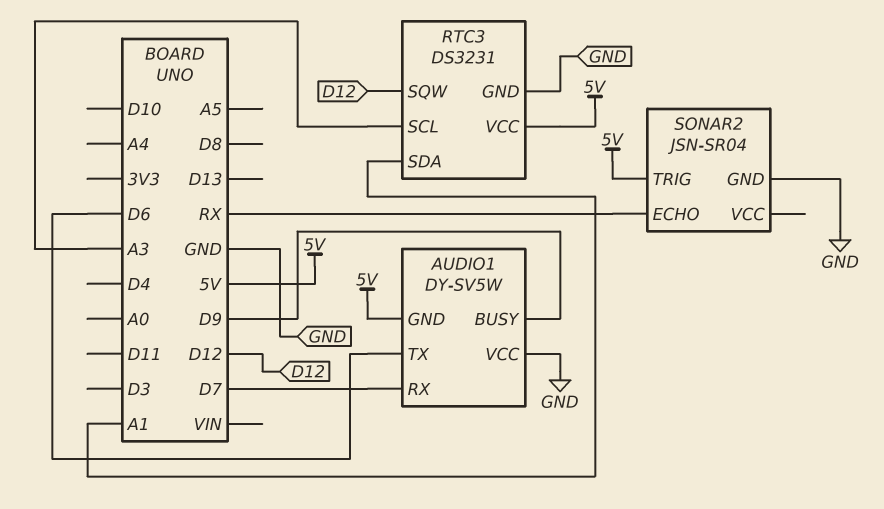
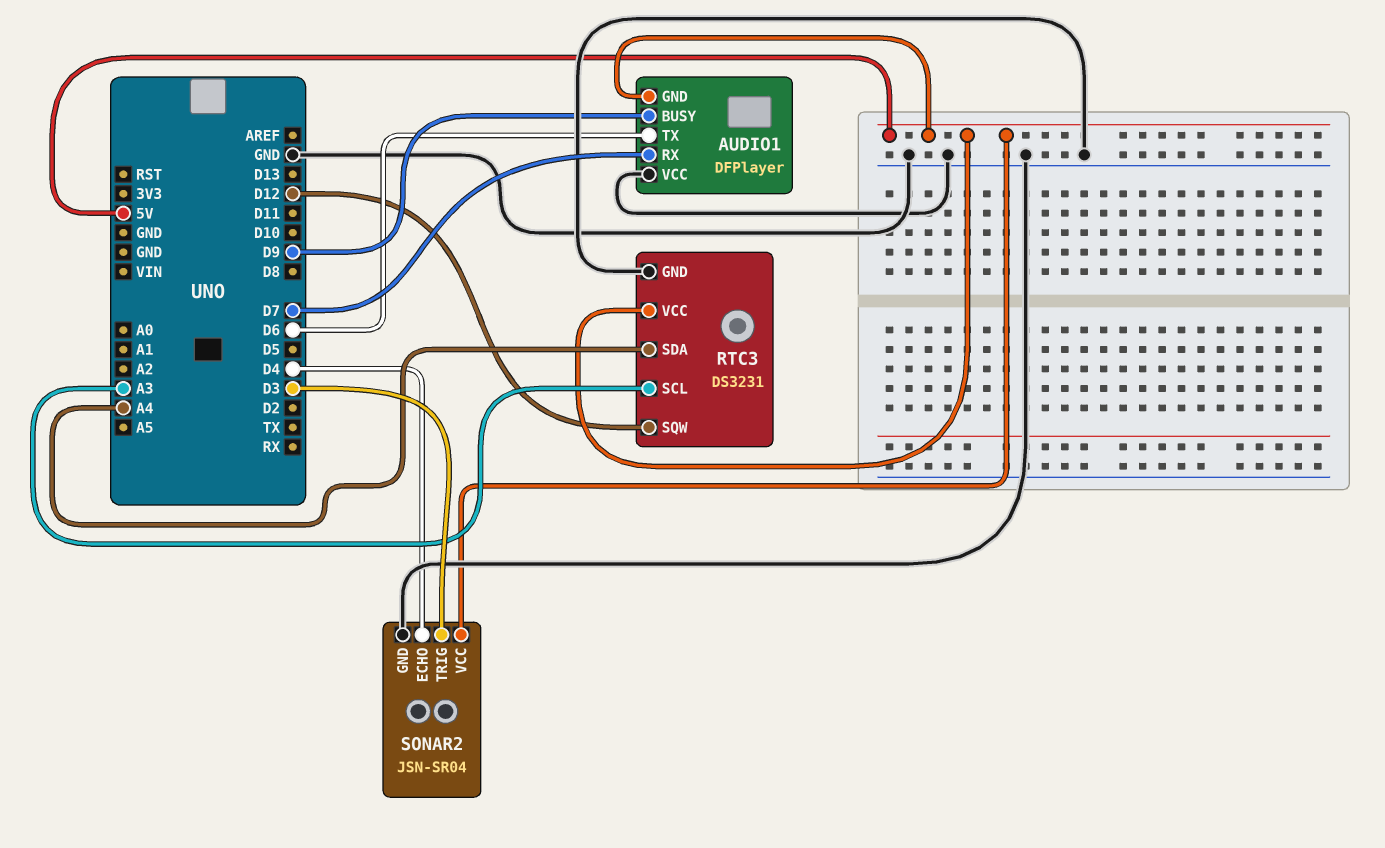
AUDIO1: DY-SV5W -> DFPlayer
RTC3 pin SDA: A1 -> A4
SONAR2 pin ECHO: RX -> D4
SONAR2 pin TRIG: 5V -> D3
SONAR2 pin VCC: none -> 5V

